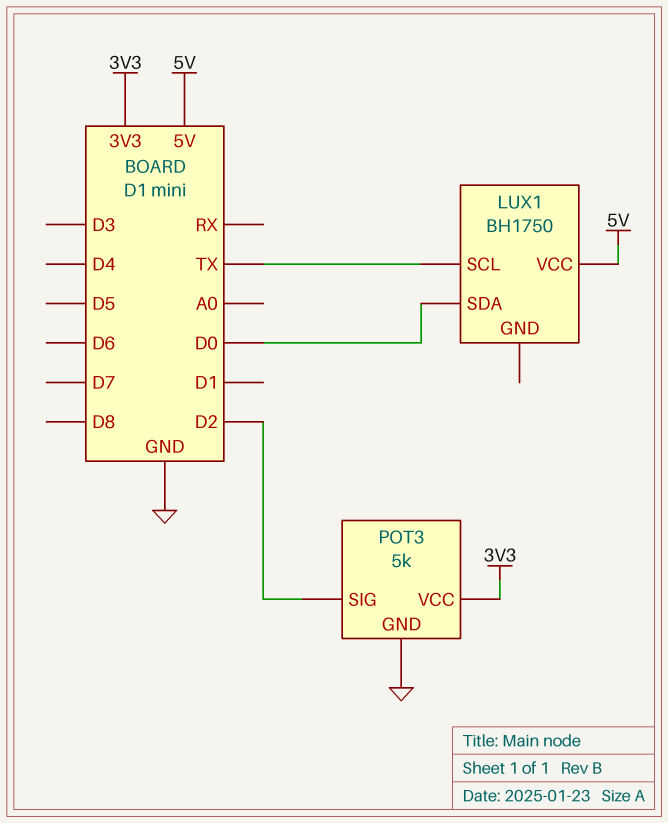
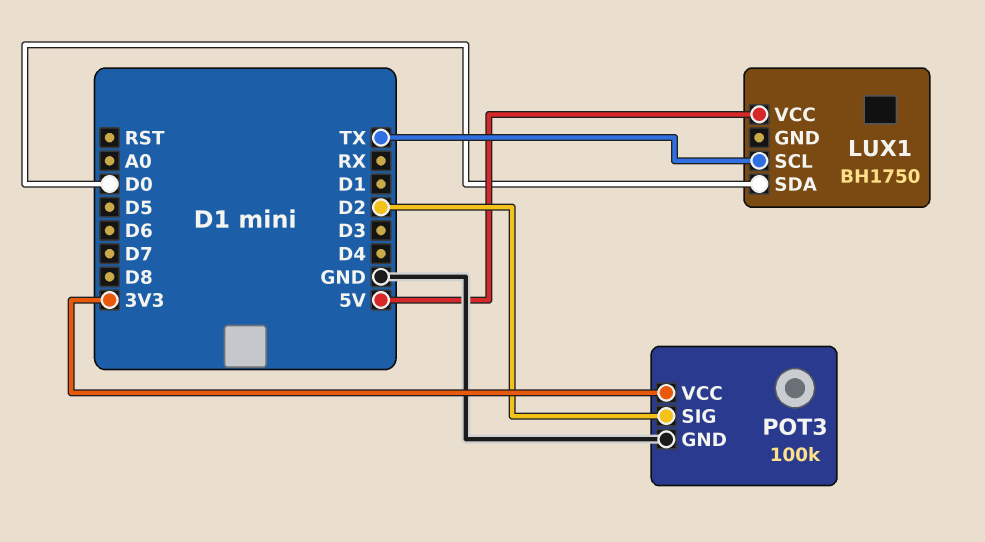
POT3: 5k -> 100k

